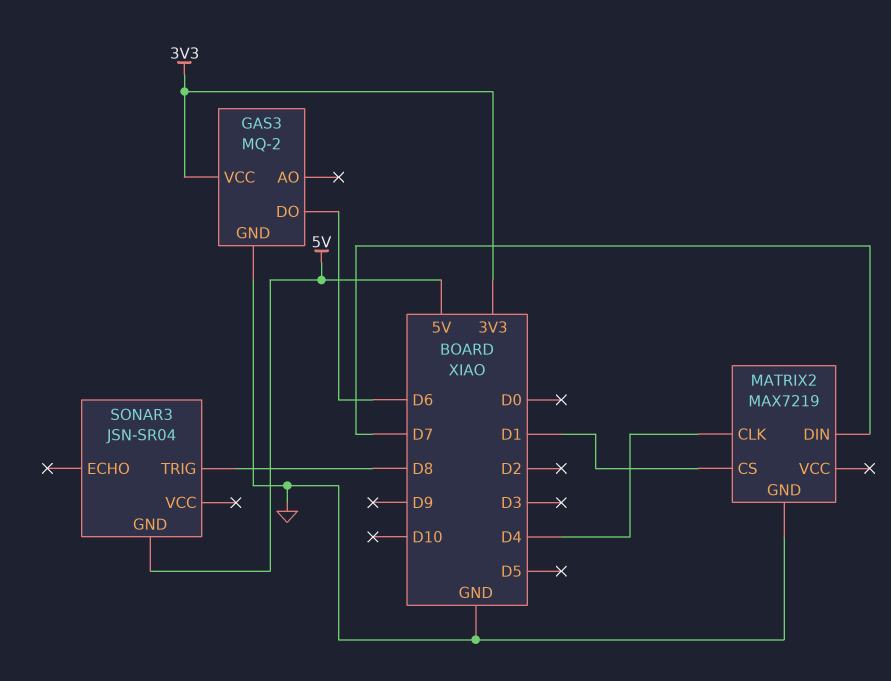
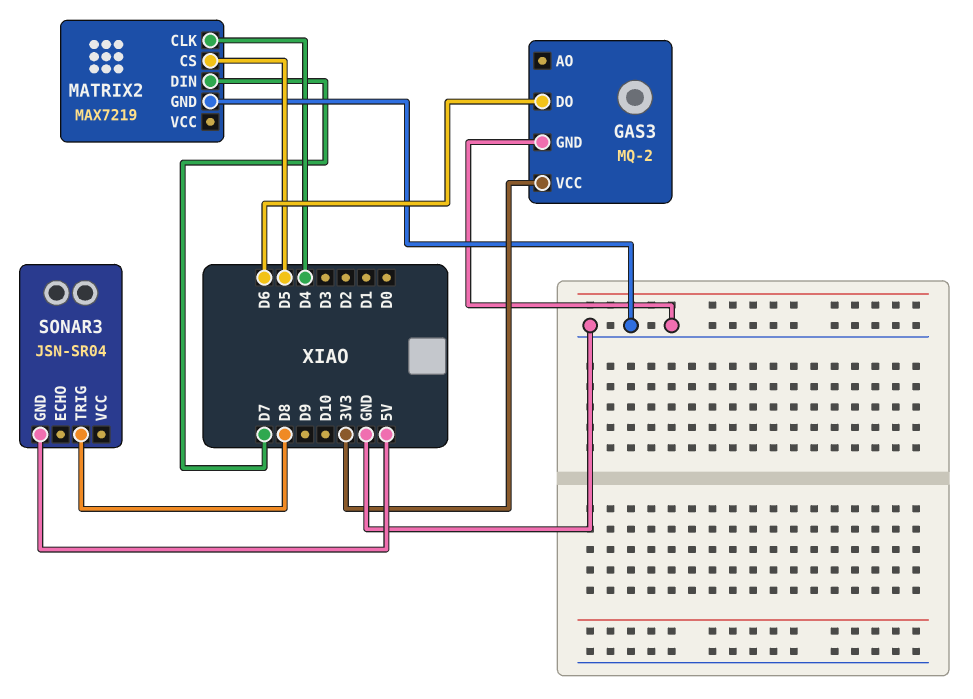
MATRIX2 pin CS: D1 -> D5

